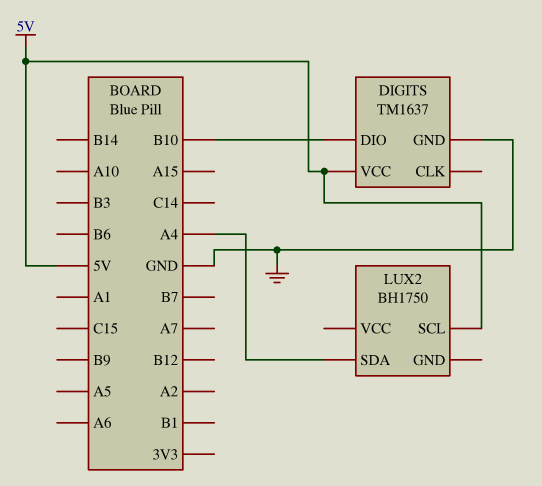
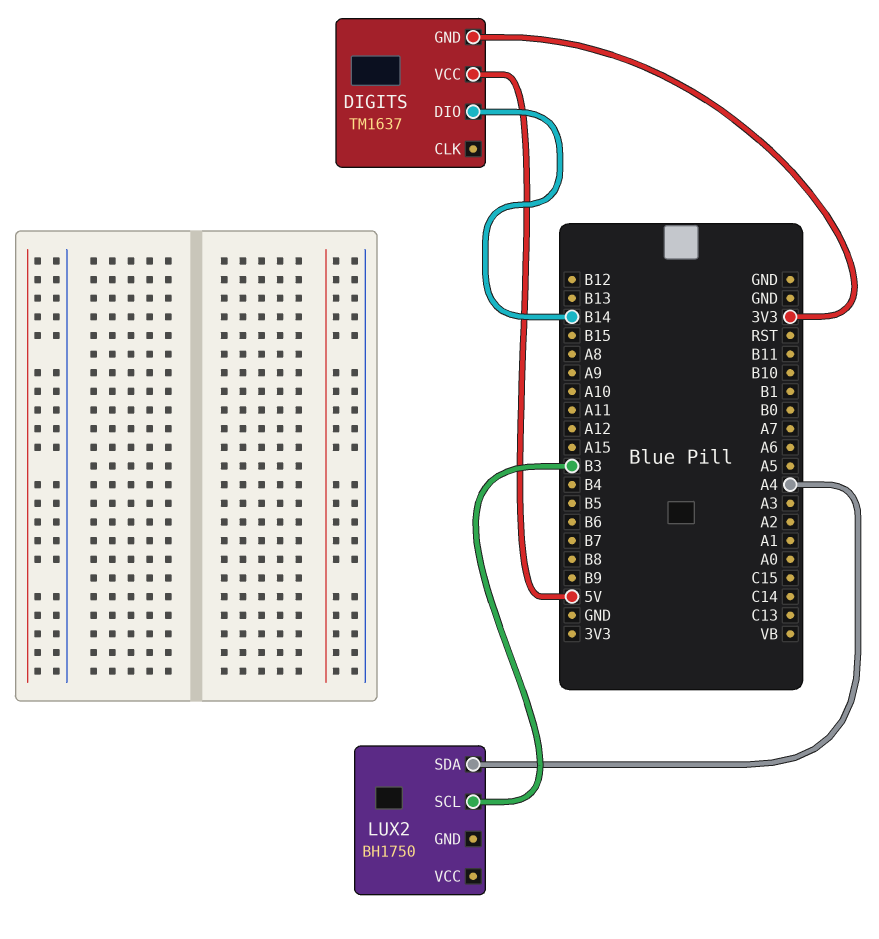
DIGITS pin DIO: B10 -> B14
DIGITS pin GND: GND -> 3V3
LUX2 pin SCL: 5V -> B3

